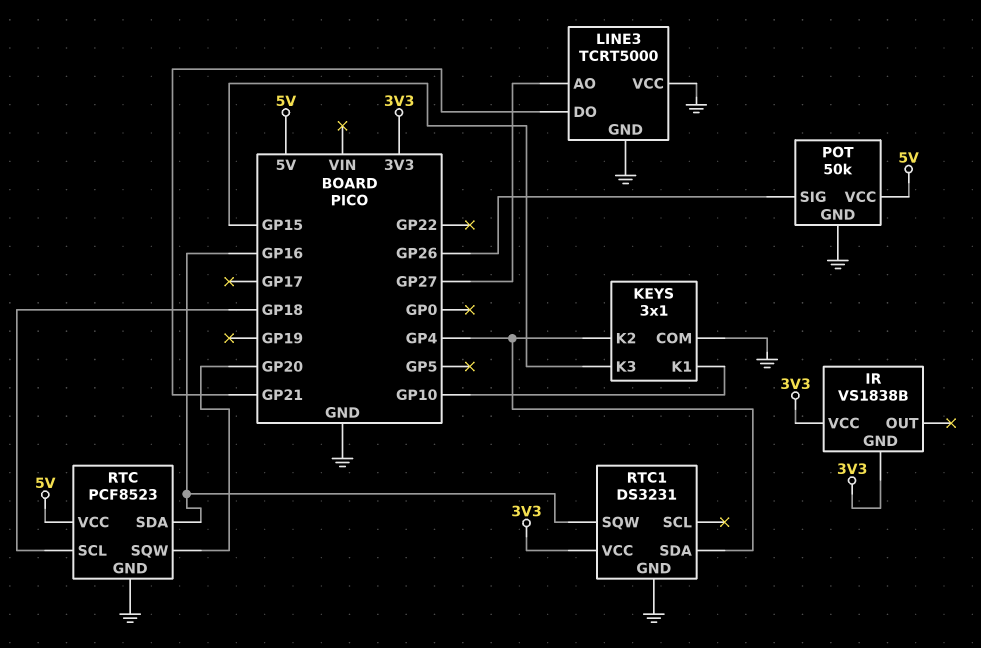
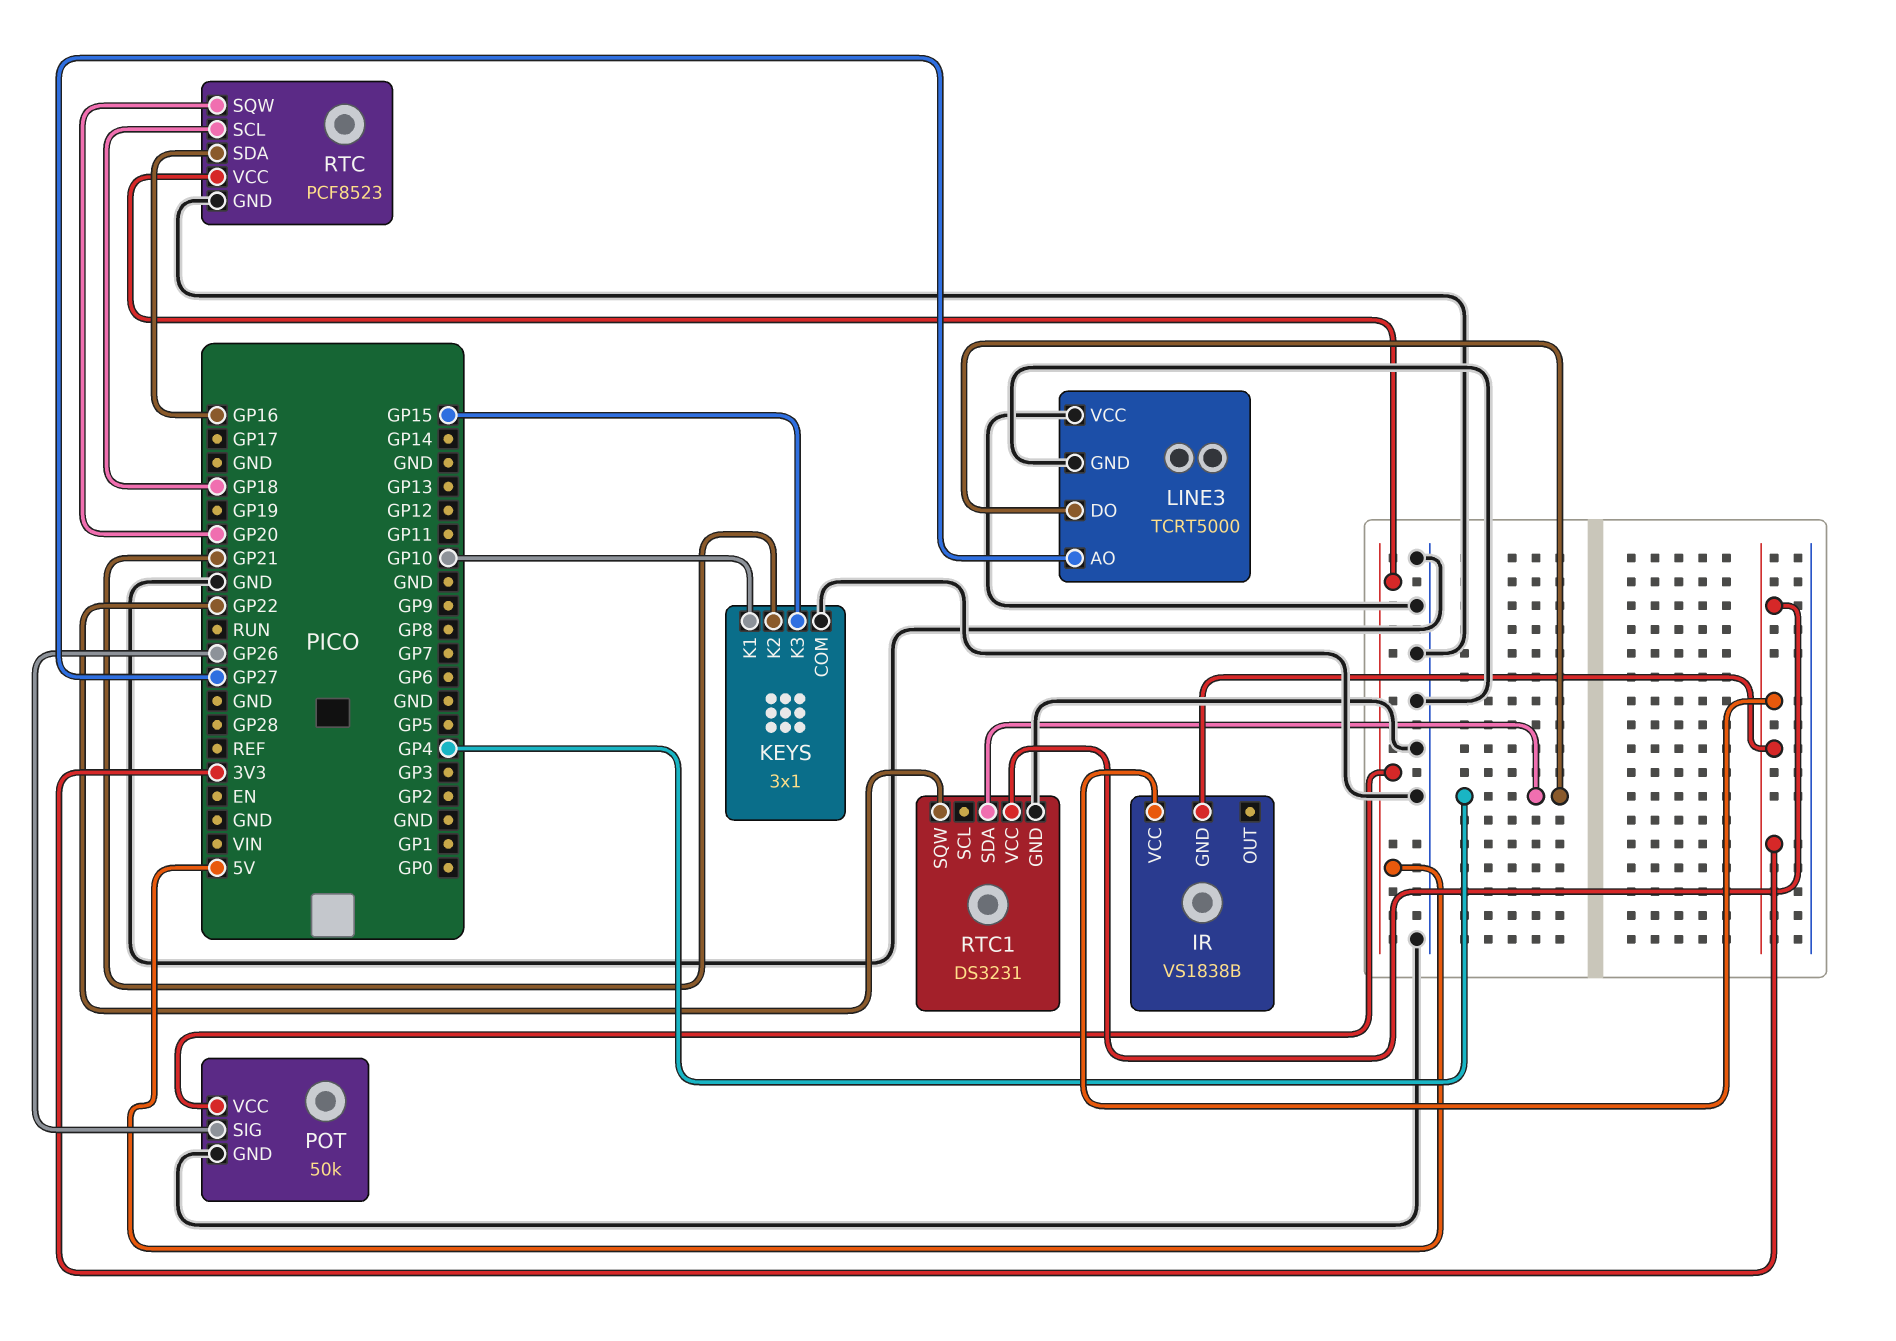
KEYS pin K2: GP4 -> GP21
LINE3 pin DO: GP21 -> GP4
RTC1 pin SQW: GP16 -> GP22

